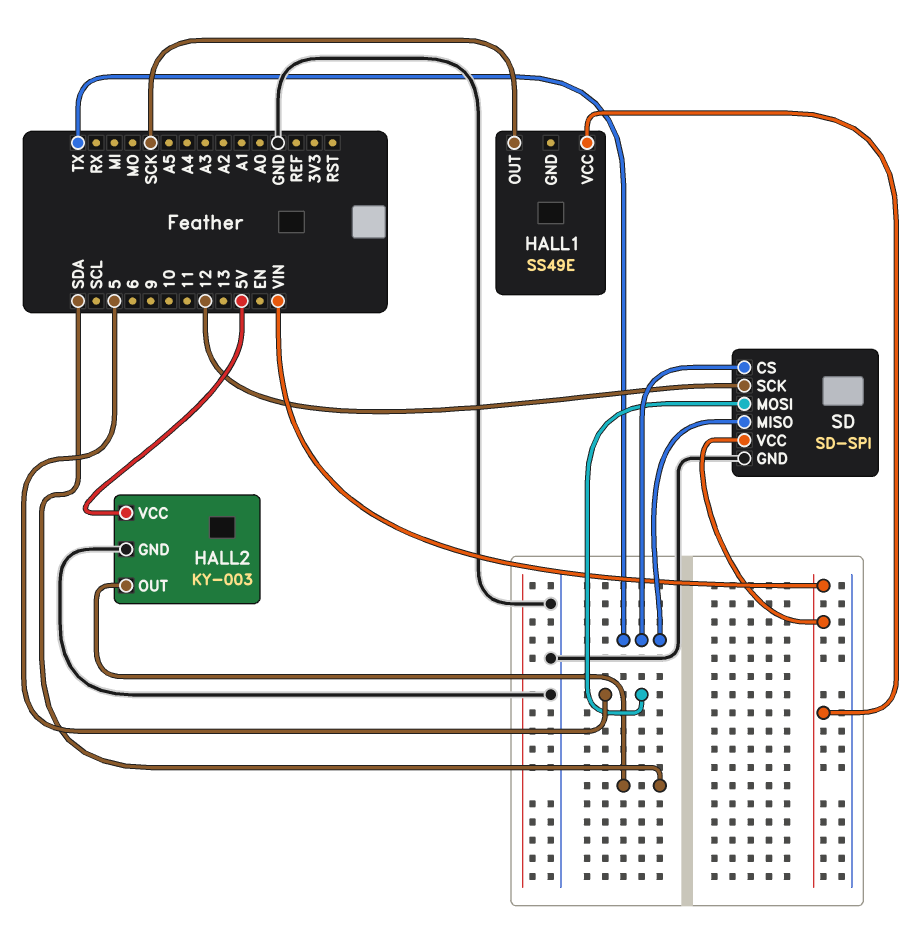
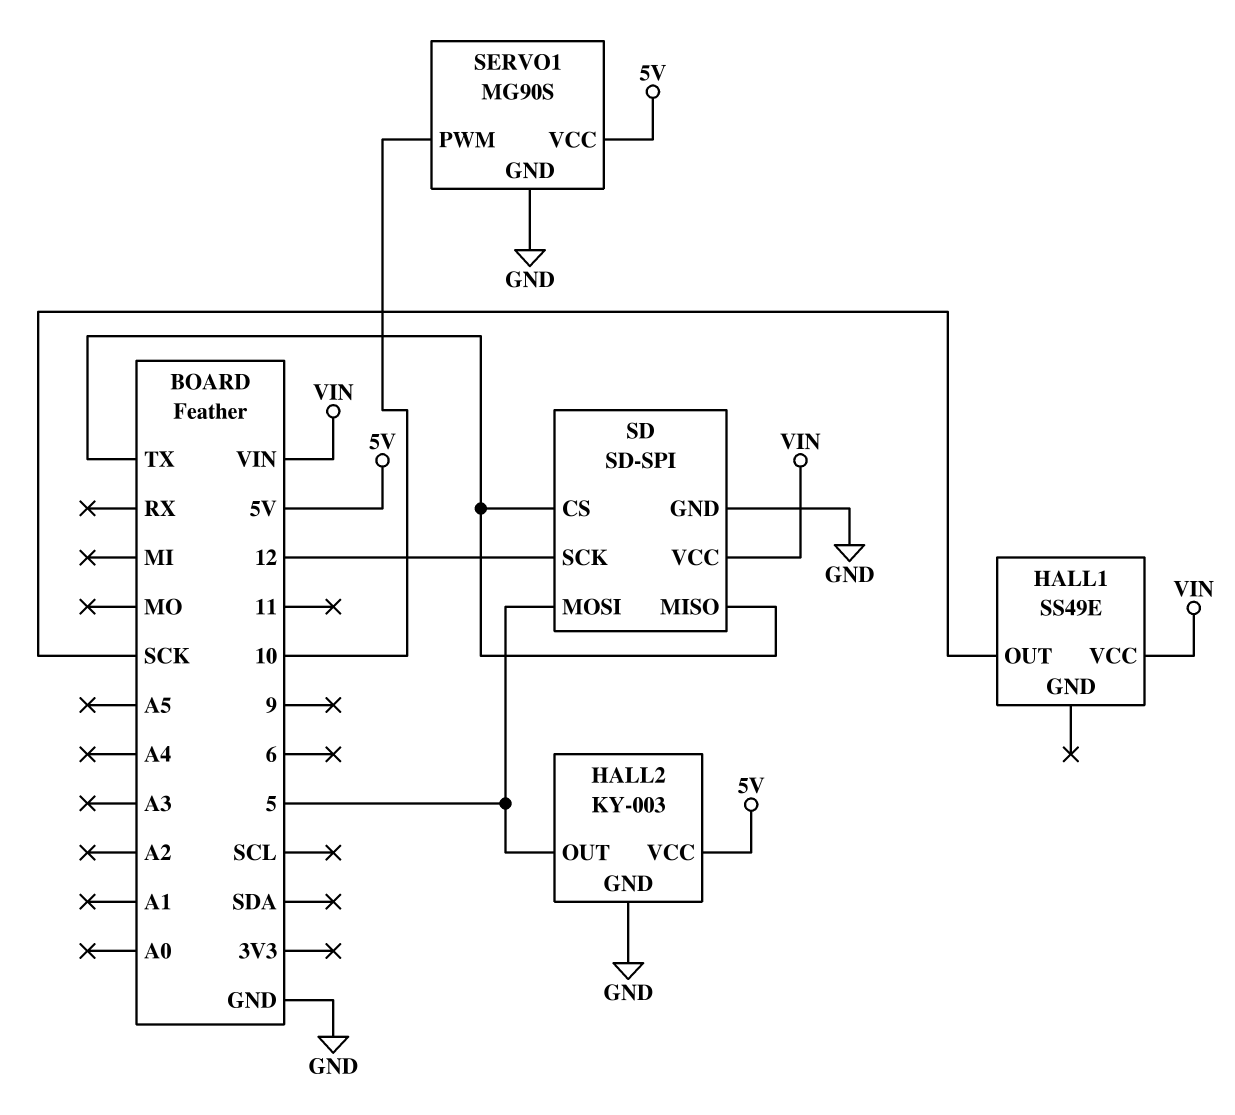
HALL2 pin OUT: SDA -> 5
SERVO1: none -> MG90S
SERVO1 pin GND: none -> GND
SERVO1 pin PWM: none -> 10
SERVO1 pin VCC: none -> 5V

